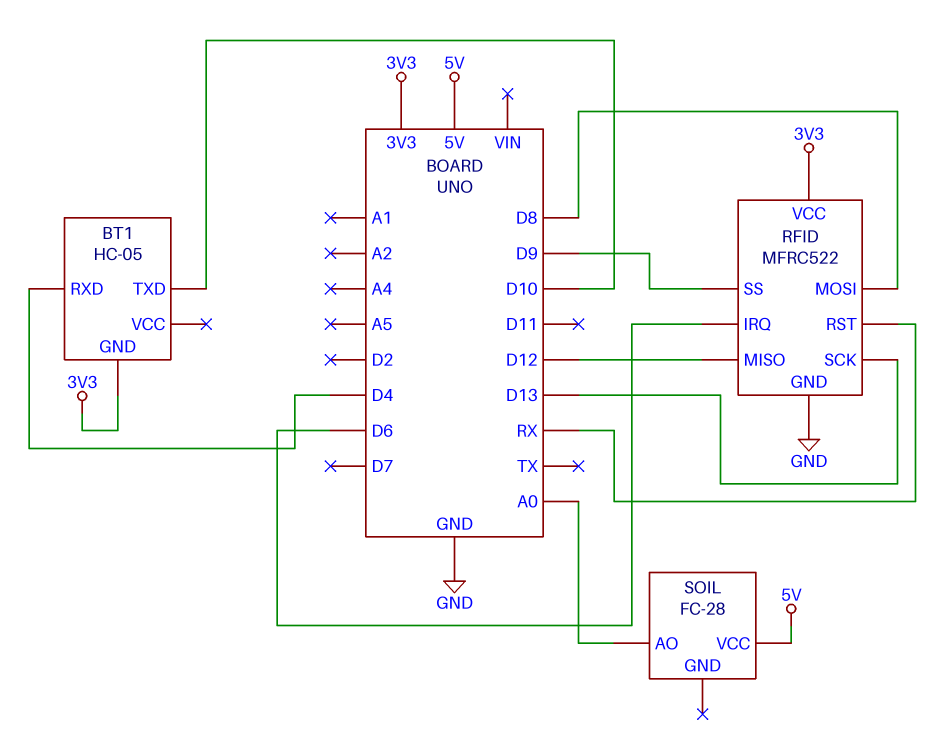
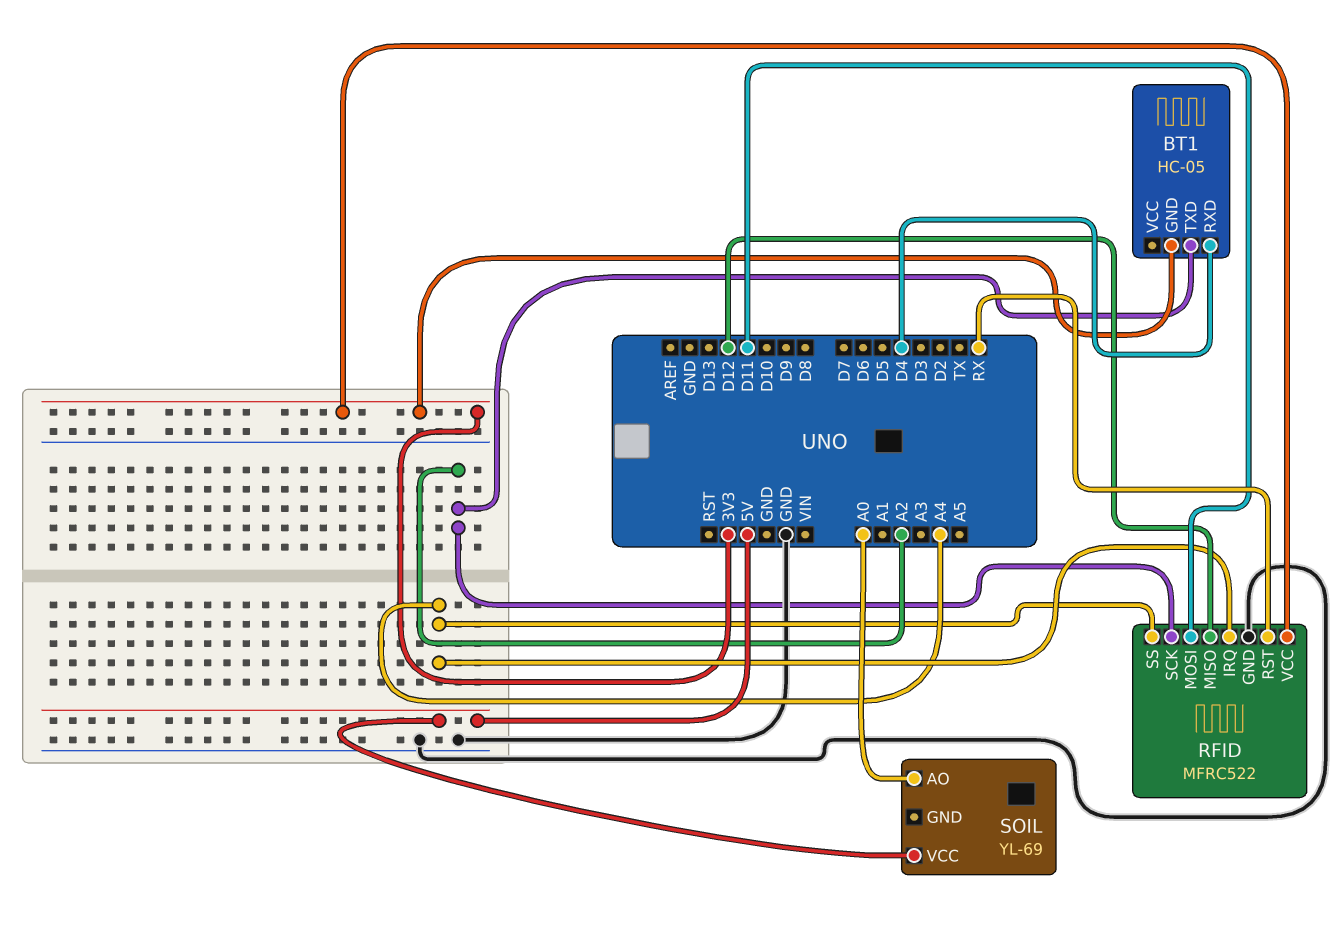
BT1 pin TXD: D10 -> A2
RFID pin IRQ: D6 -> A4
RFID pin MOSI: D8 -> D11
RFID pin SCK: D13 -> A2
RFID pin SS: D9 -> A4
SOIL: FC-28 -> YL-69

